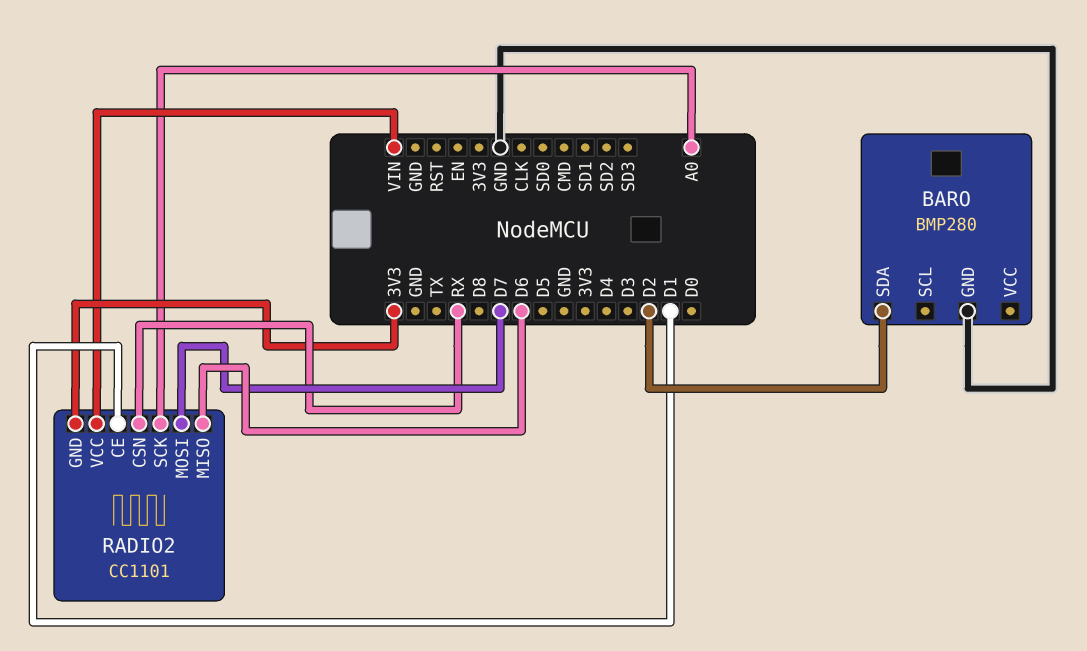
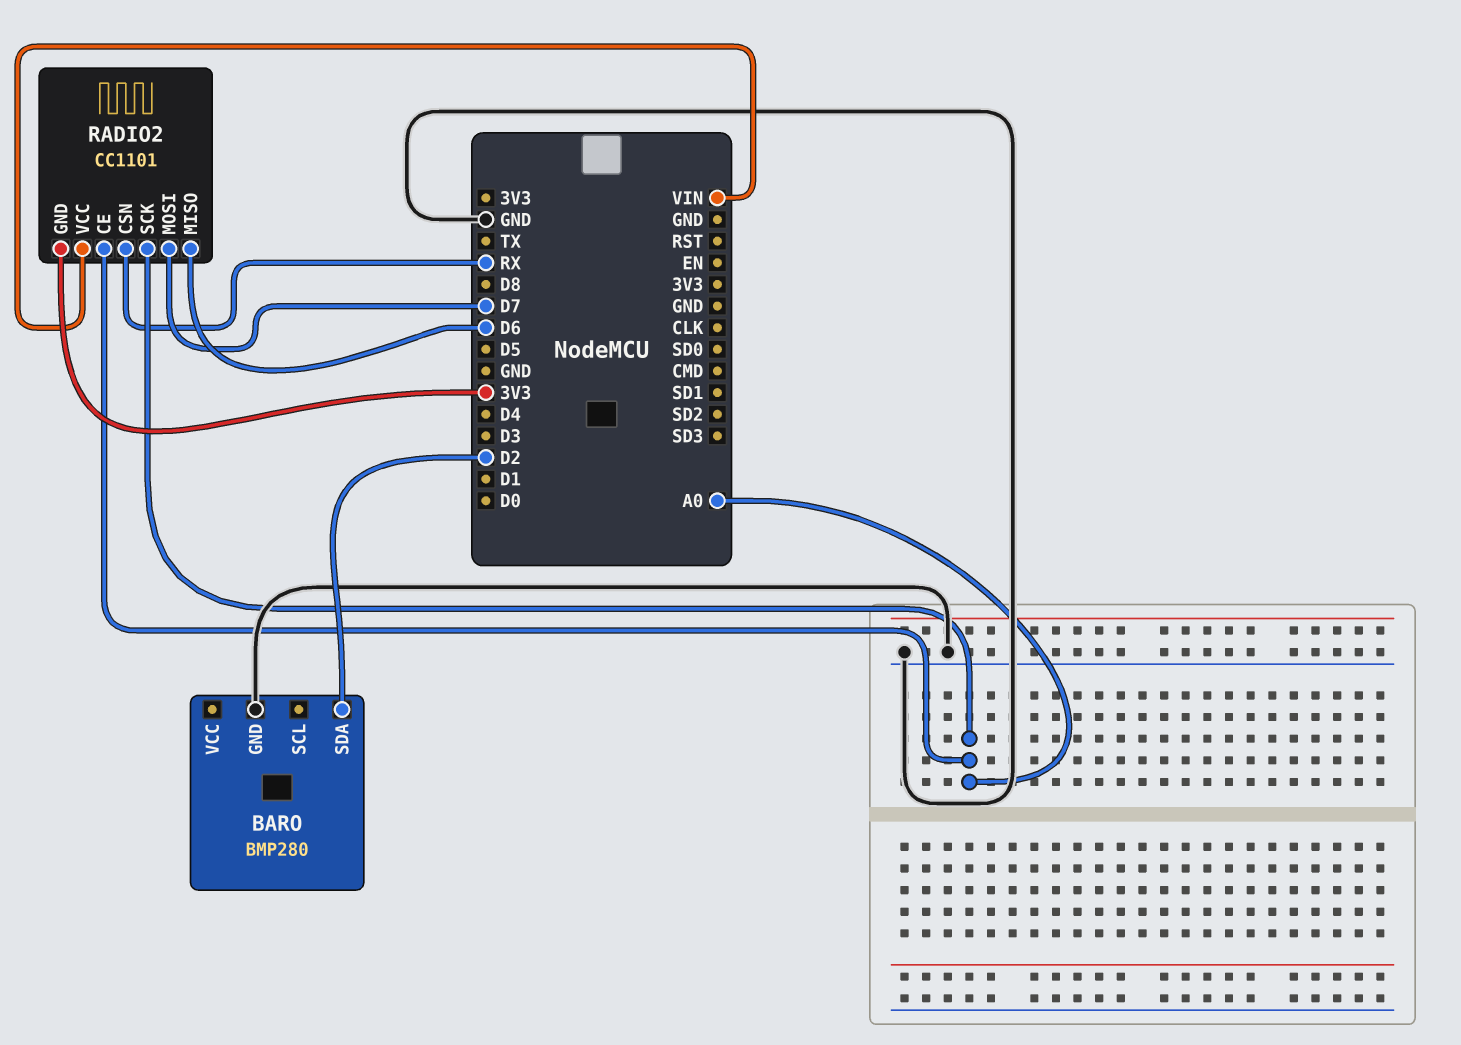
RADIO2 pin CE: D1 -> A0

